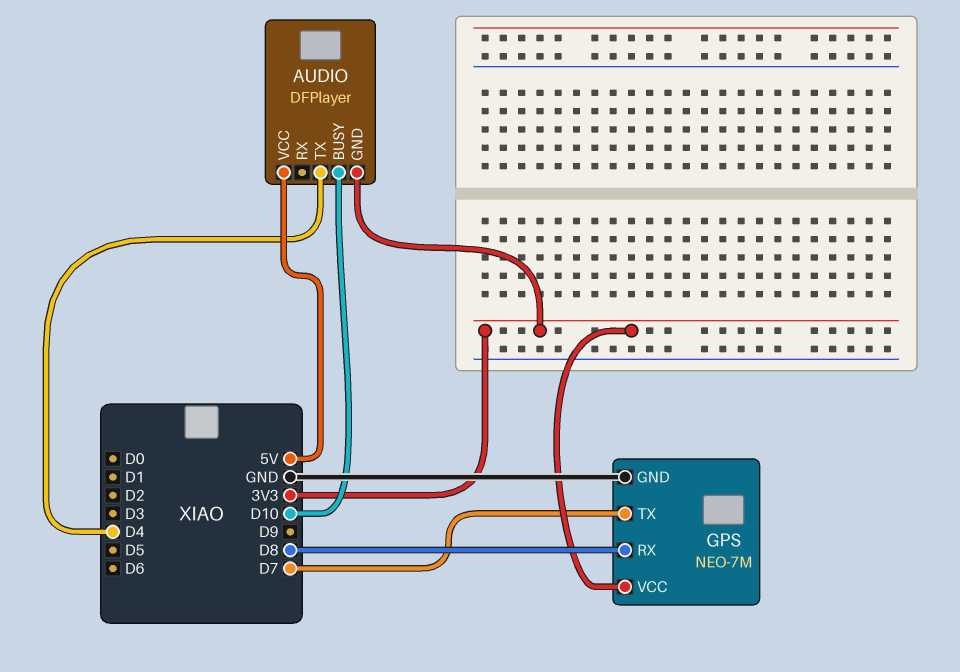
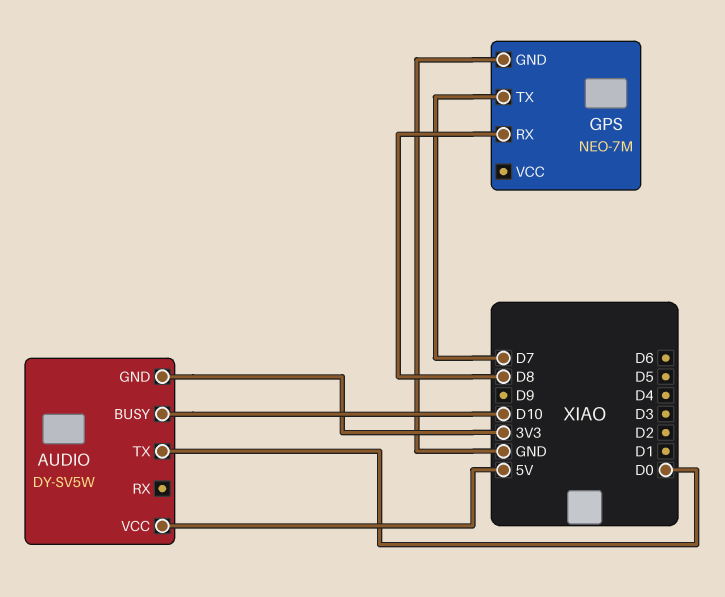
AUDIO: DFPlayer -> DY-SV5W
AUDIO pin TX: D4 -> D0
GPS pin VCC: 3V3 -> none

